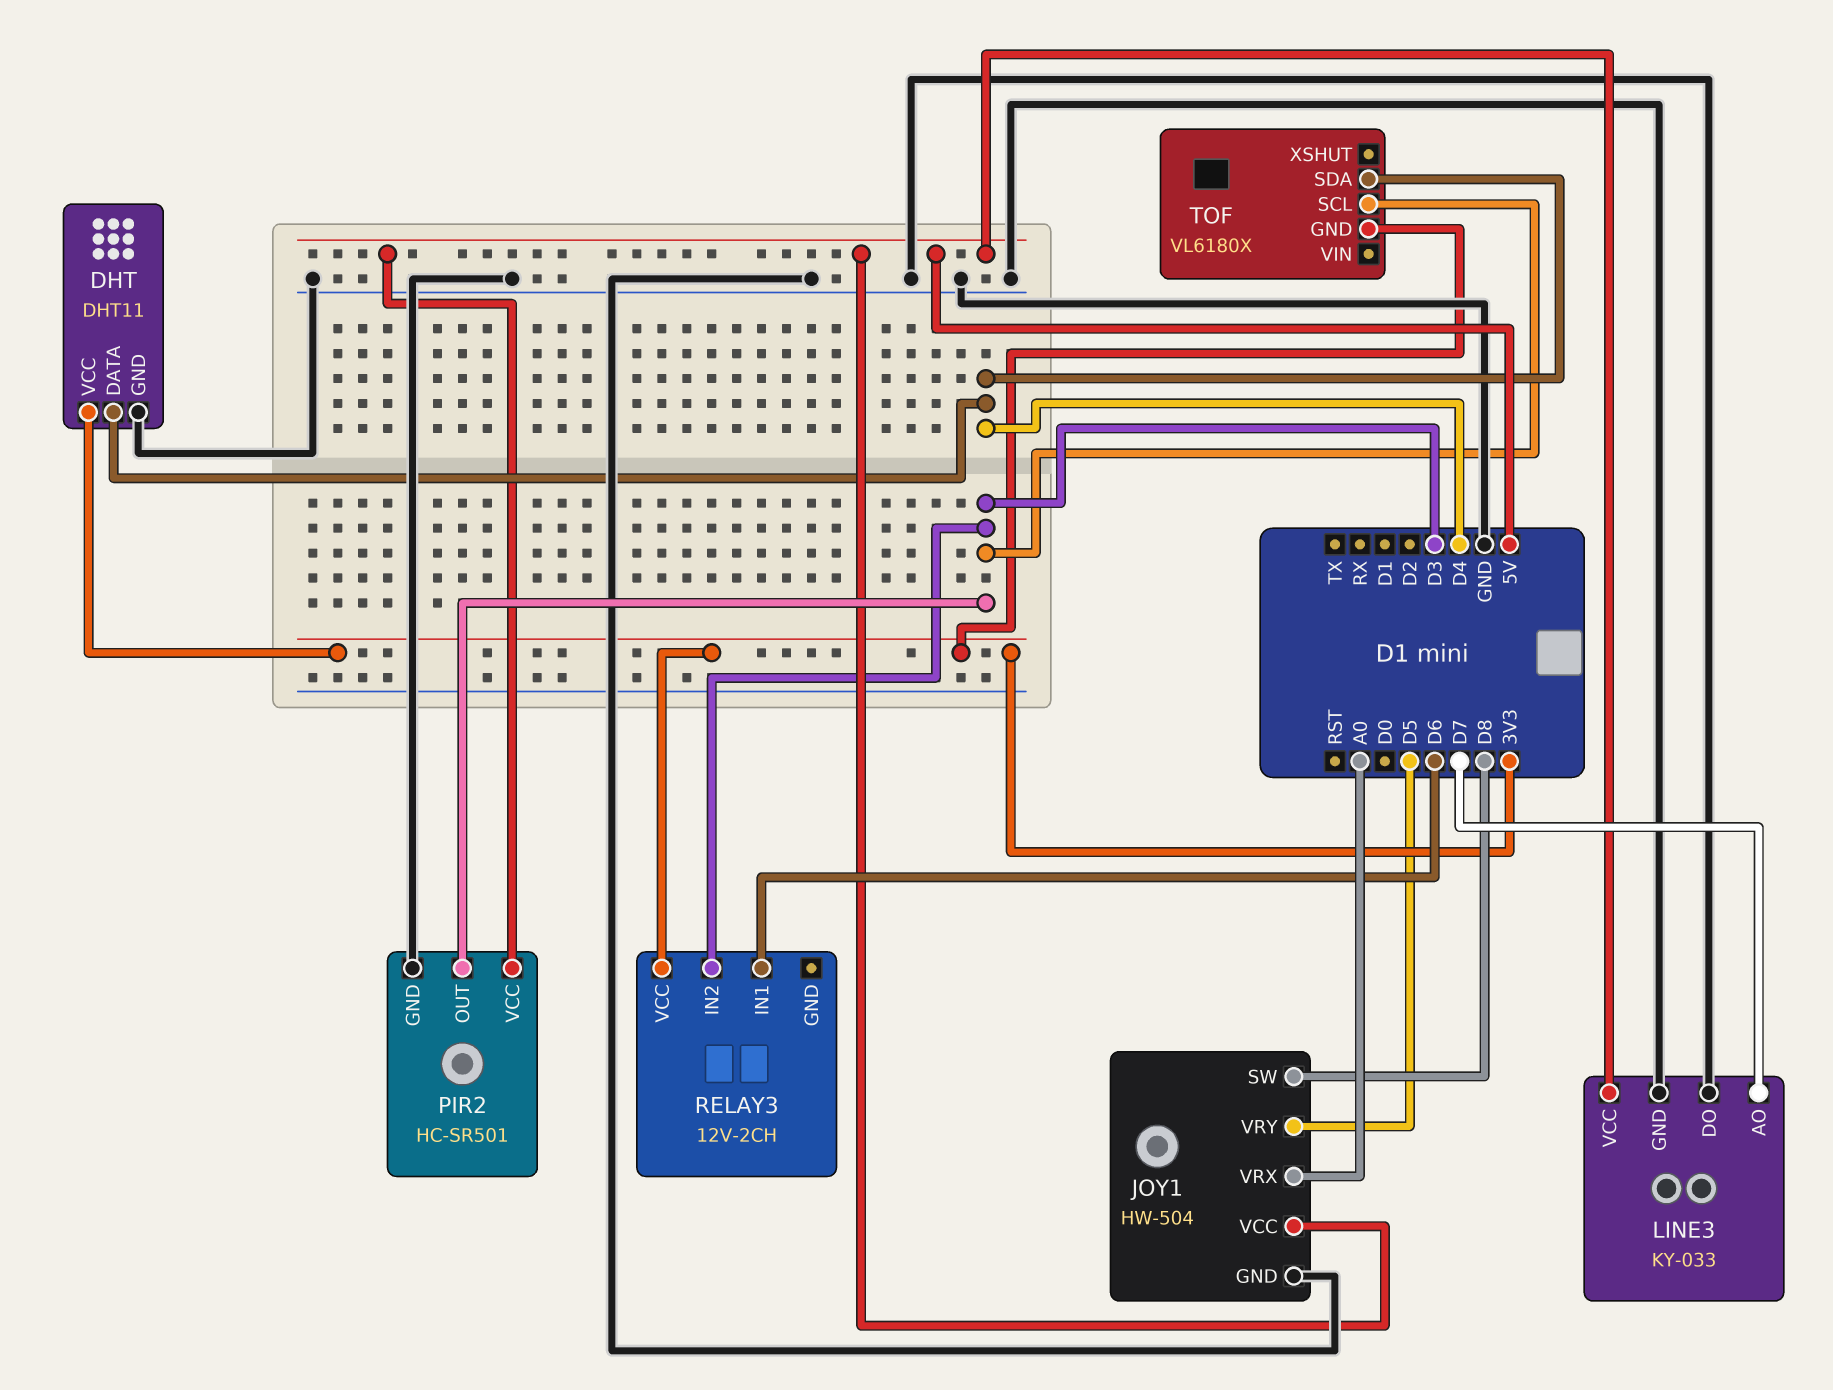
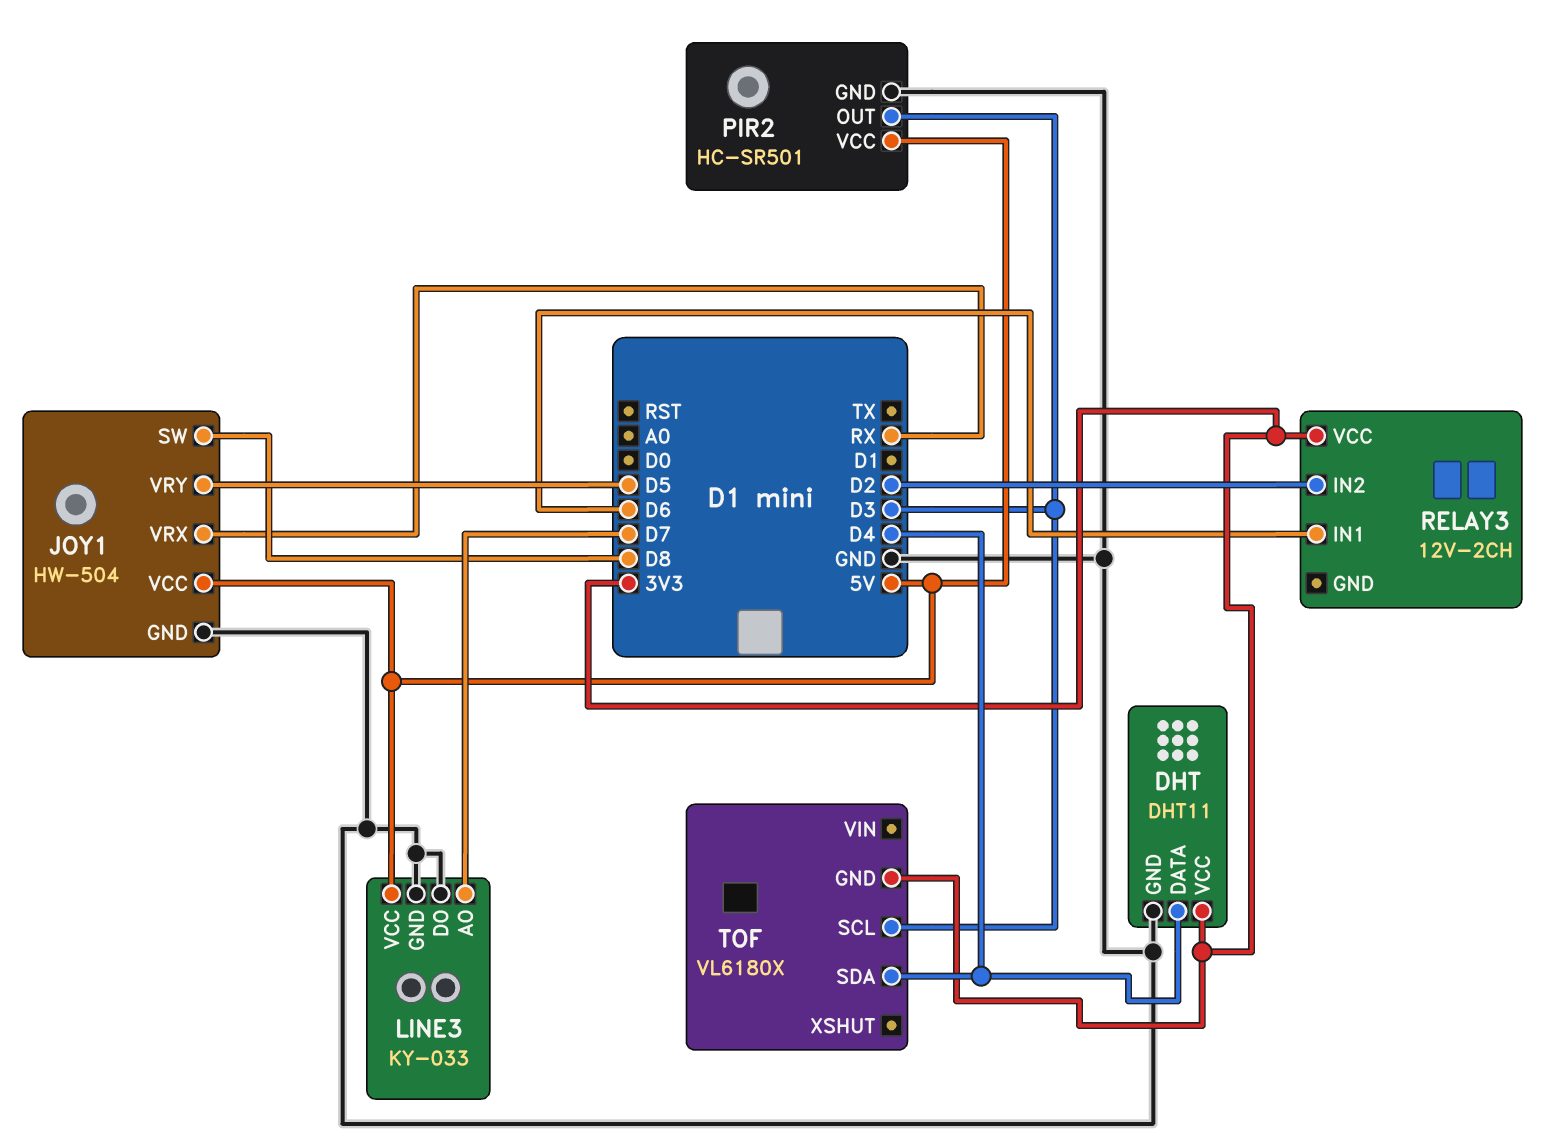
JOY1 pin VRX: A0 -> RX
RELAY3 pin IN2: D3 -> D2

